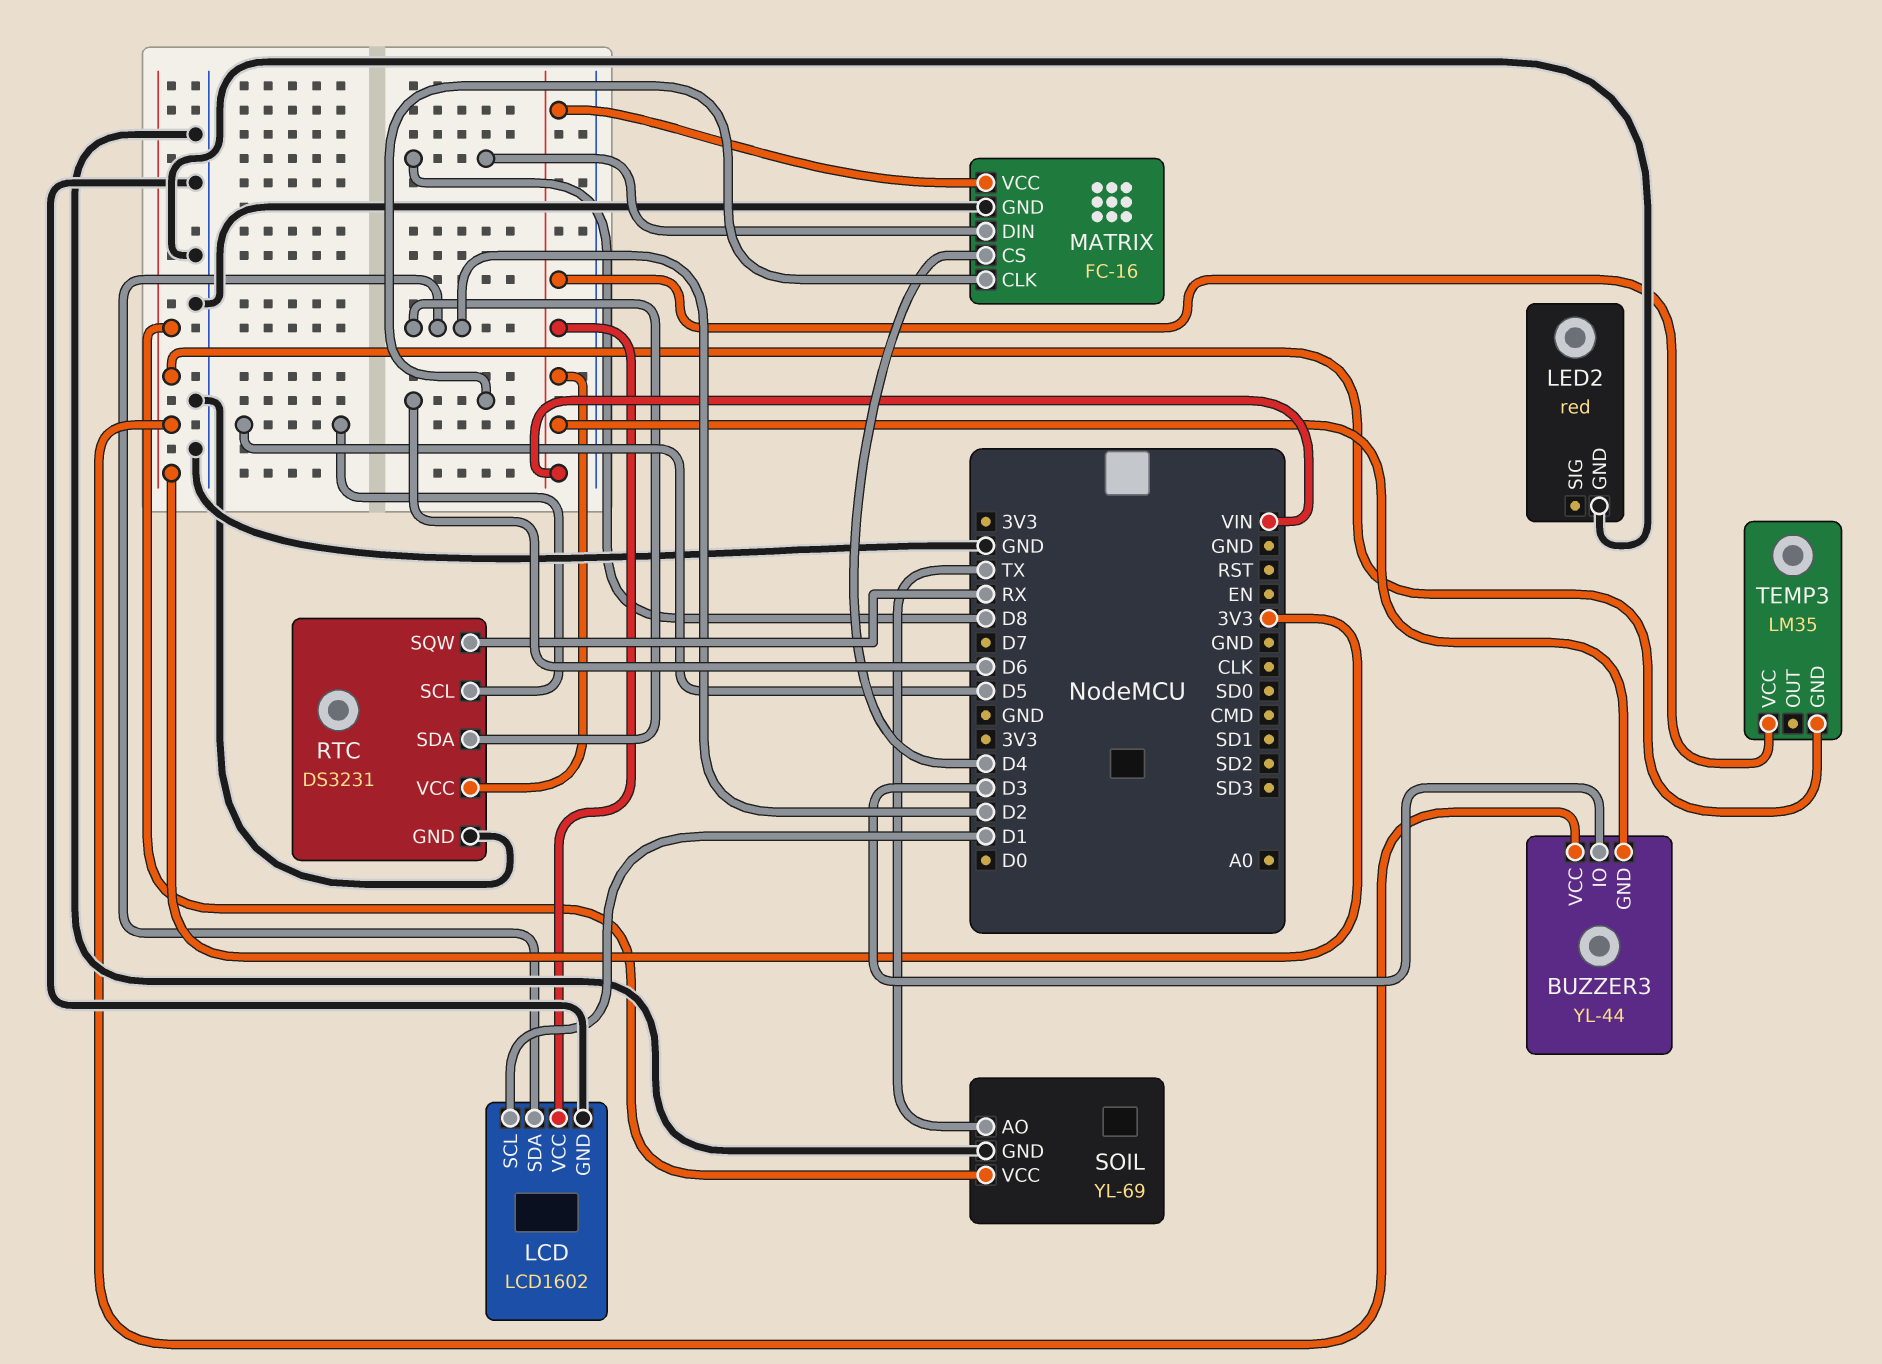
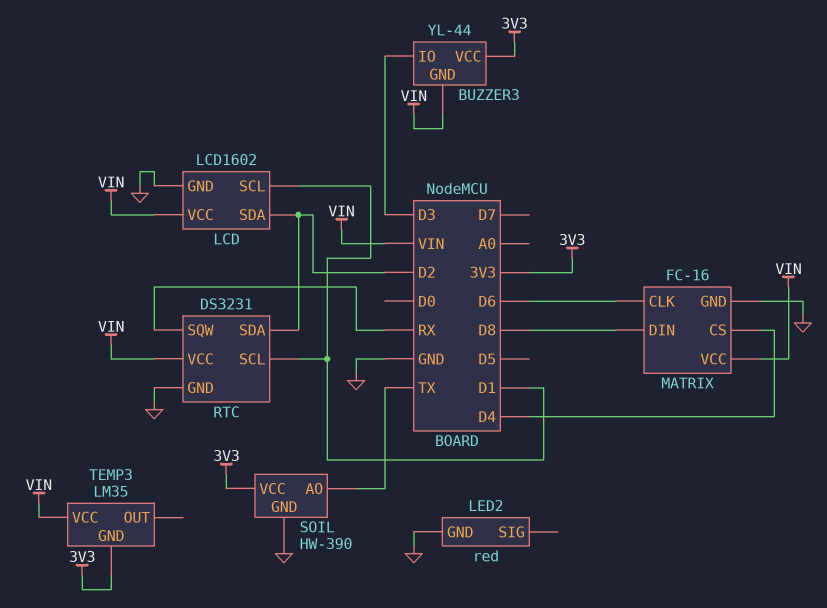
RTC pin SCL: D5 -> D1
SOIL: YL-69 -> HW-390

